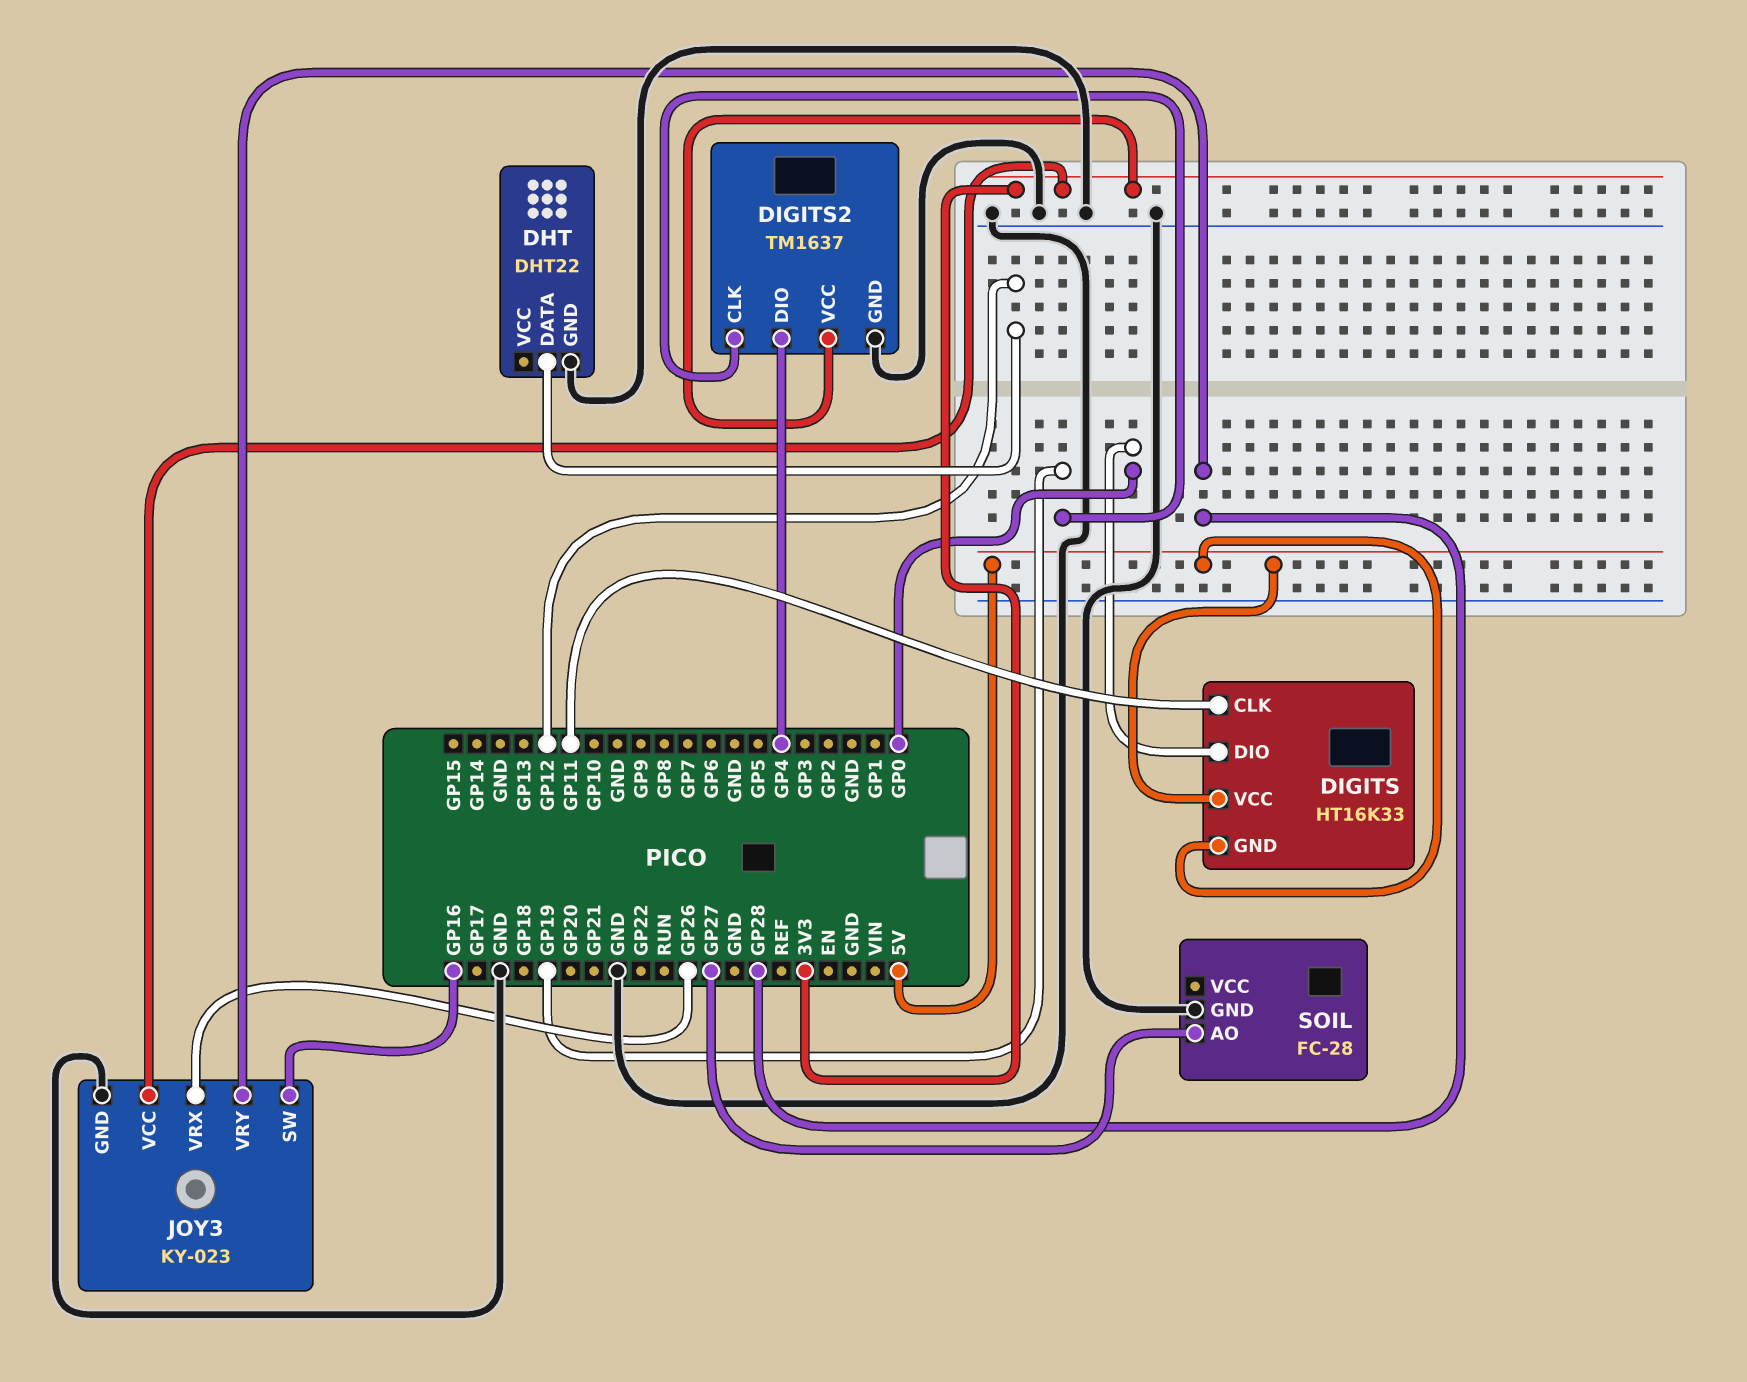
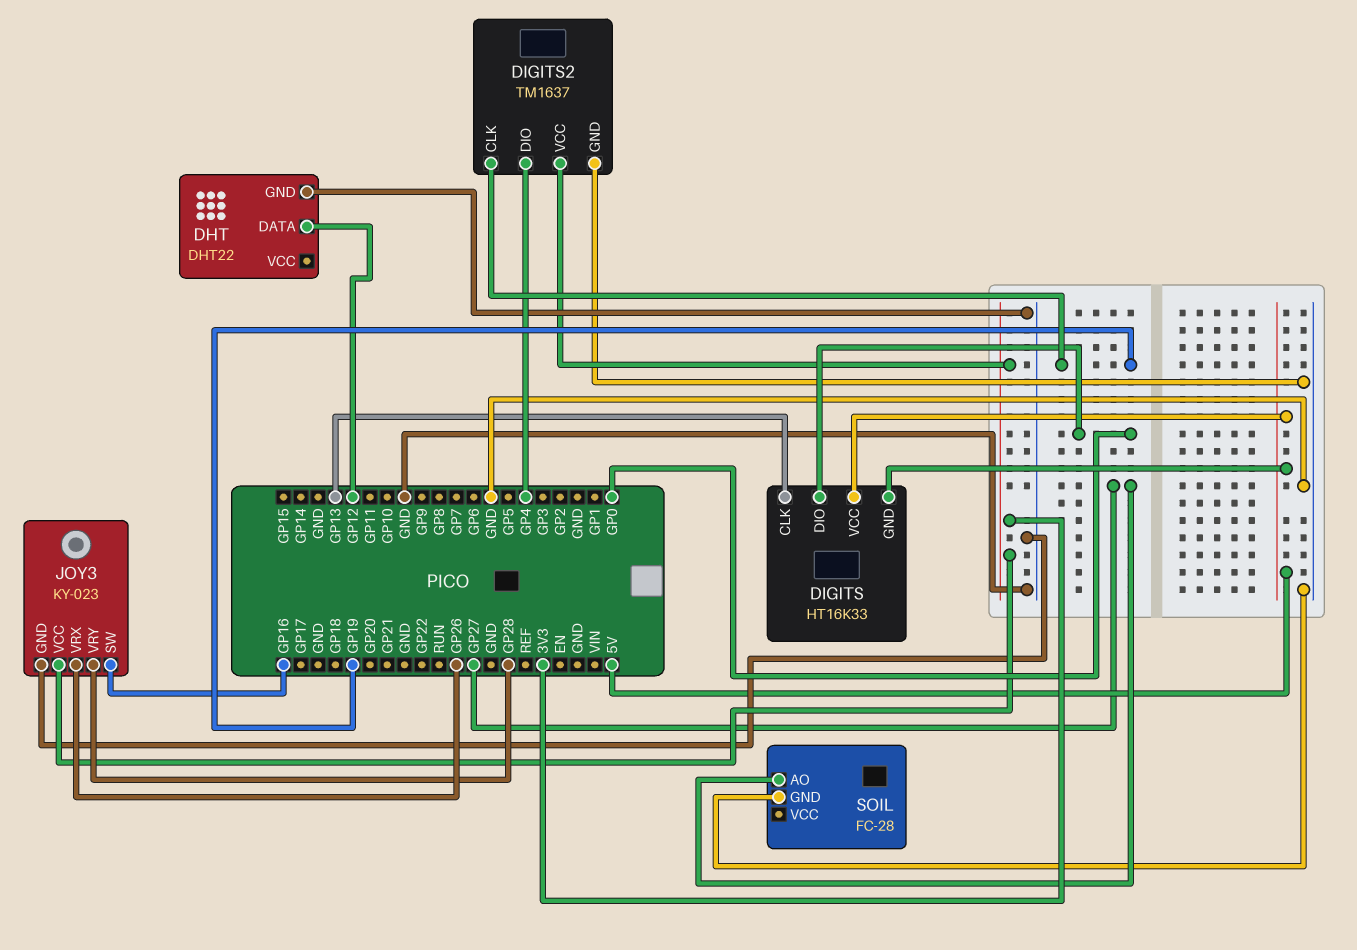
DIGITS pin CLK: GP11 -> GP13

